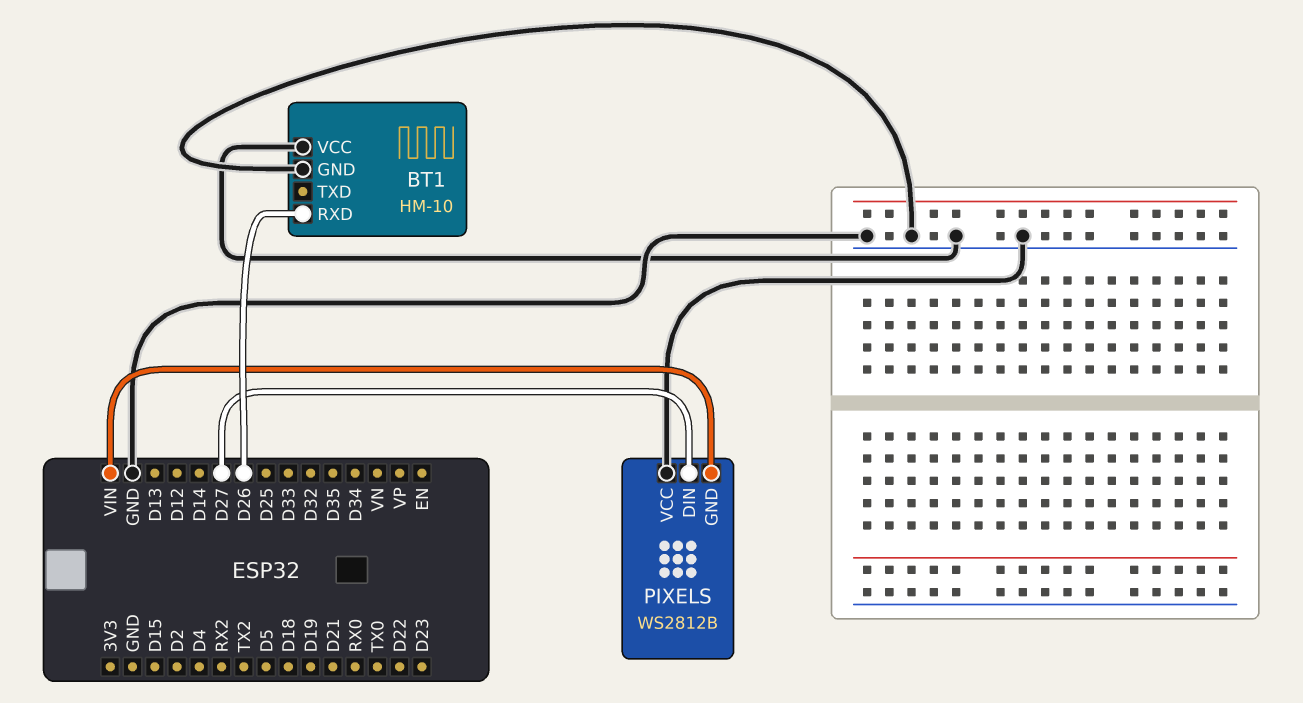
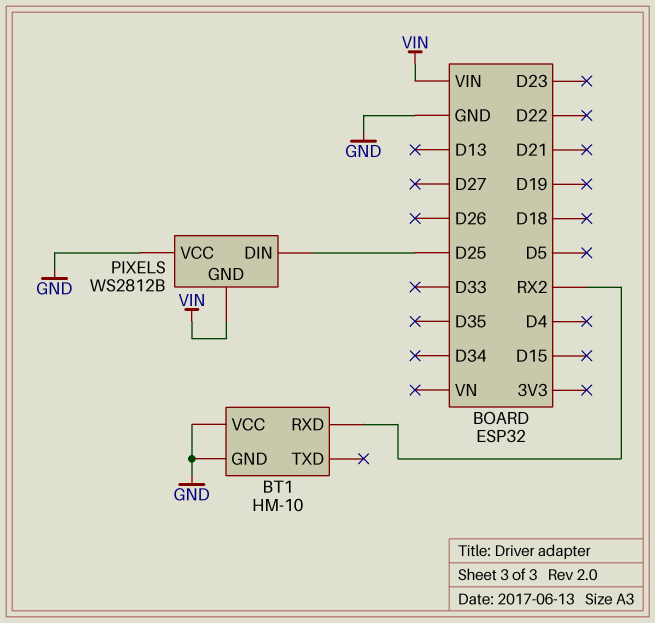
BT1 pin RXD: D26 -> RX2
PIXELS pin DIN: D27 -> D25

